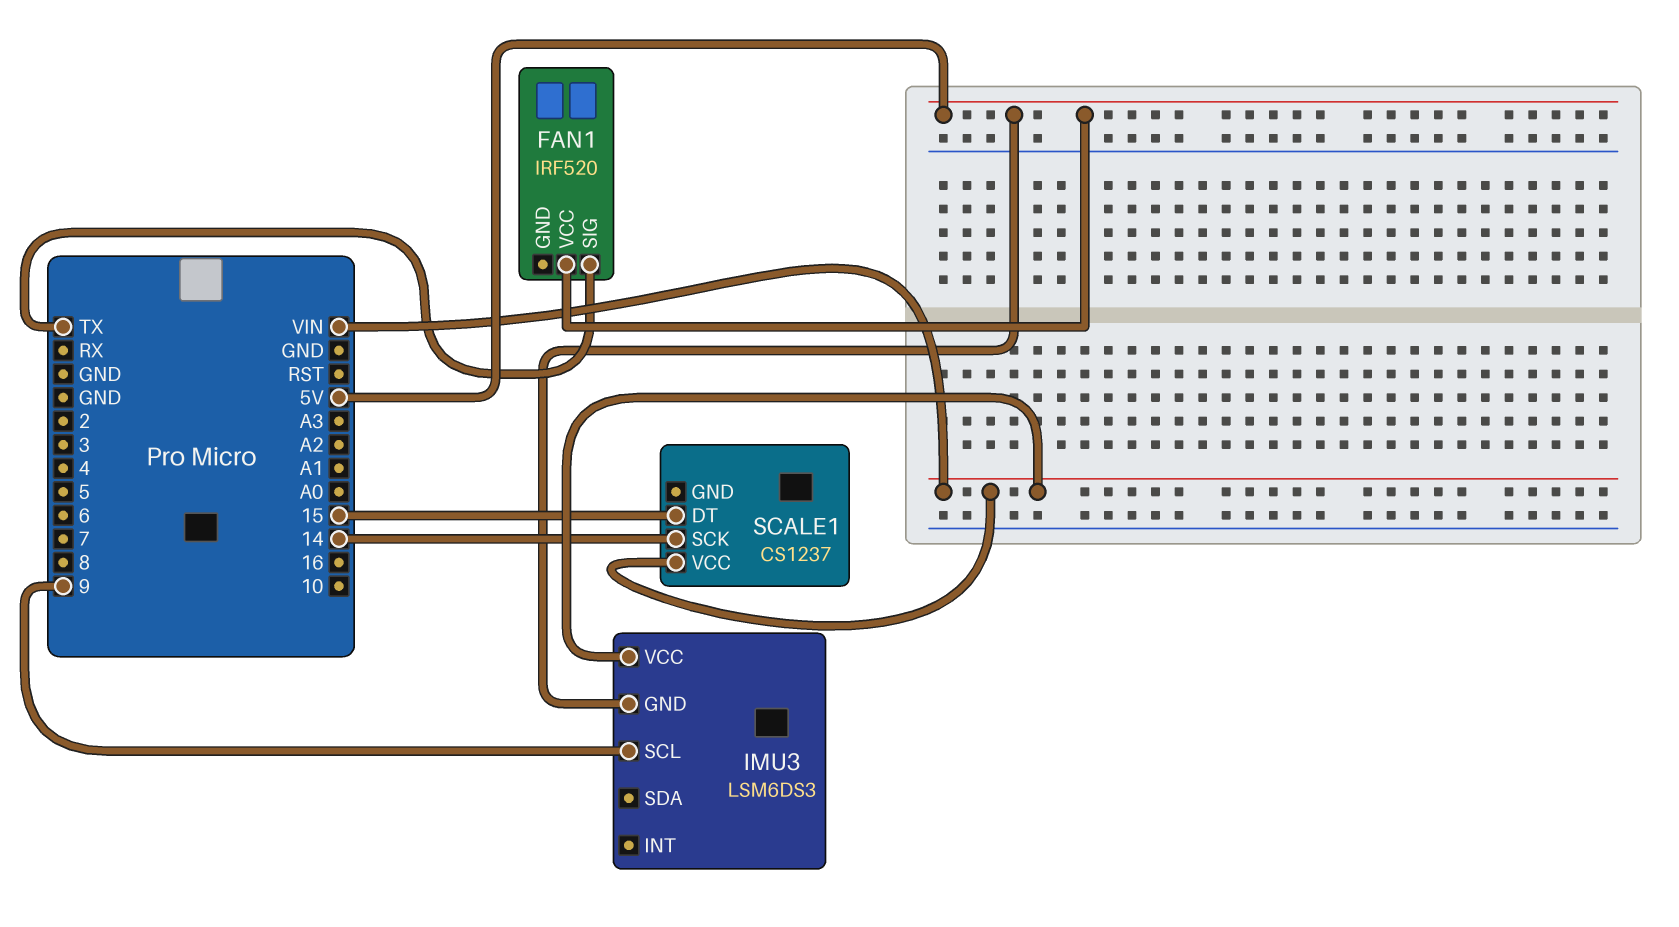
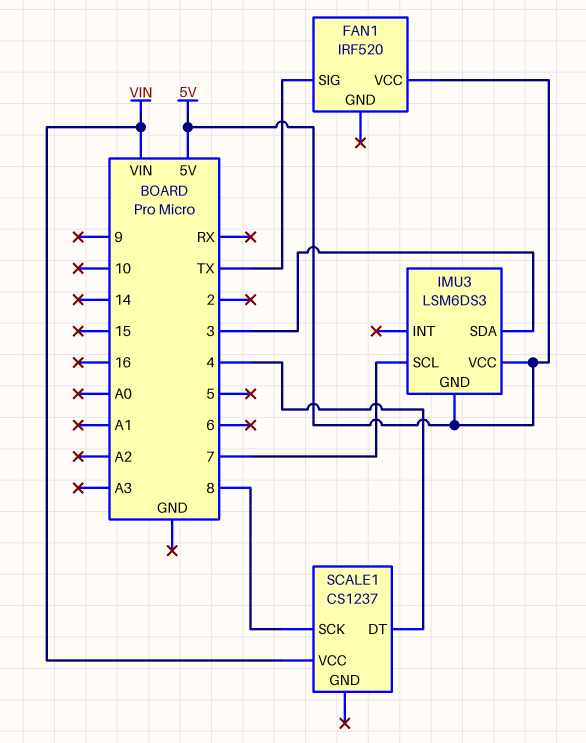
IMU3 pin SCL: 9 -> 7
IMU3 pin SDA: none -> 3
IMU3 pin VCC: VIN -> 5V
SCALE1 pin DT: 15 -> 4
SCALE1 pin SCK: 14 -> 8

